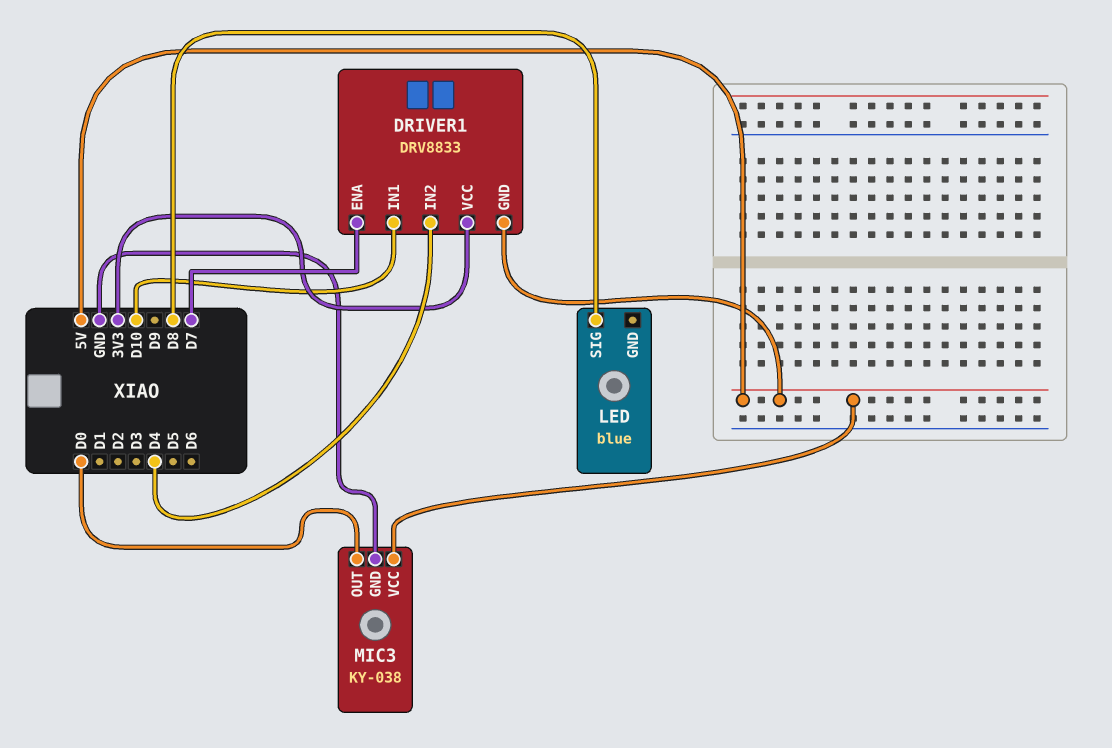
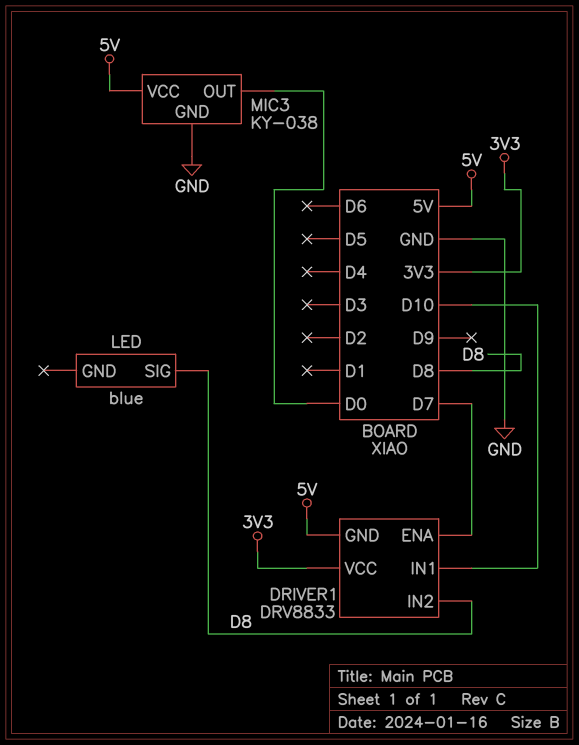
DRIVER1 pin IN2: D4 -> D8

